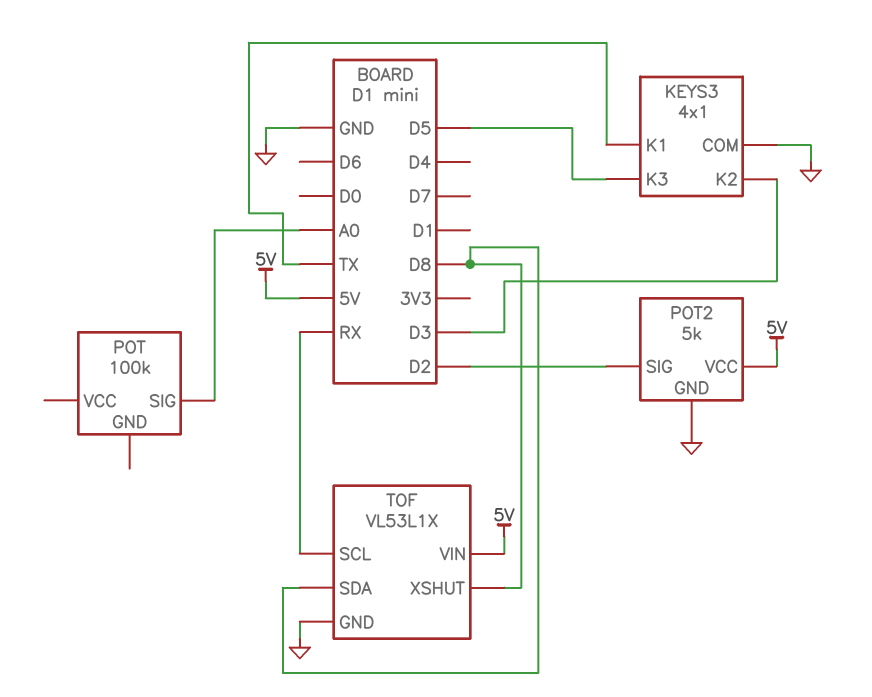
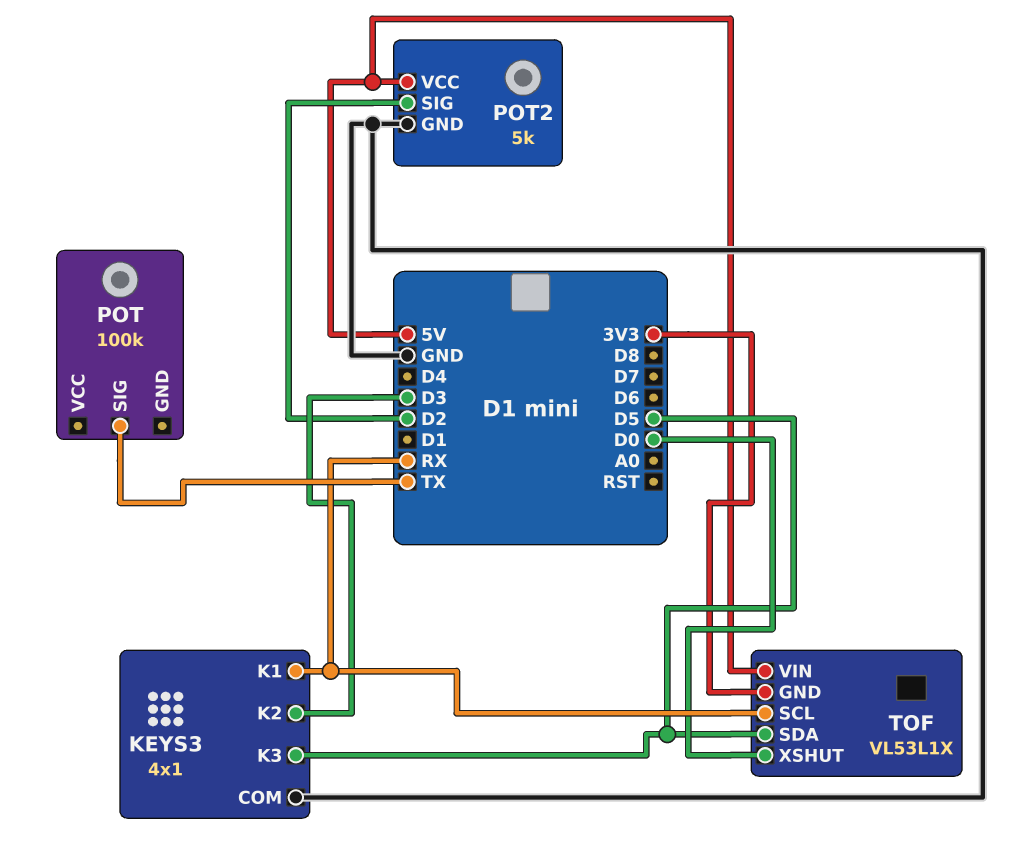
KEYS3 pin K1: TX -> RX
POT pin SIG: A0 -> TX
TOF pin GND: GND -> 3V3
TOF pin SDA: D8 -> D5
TOF pin XSHUT: D8 -> D0

